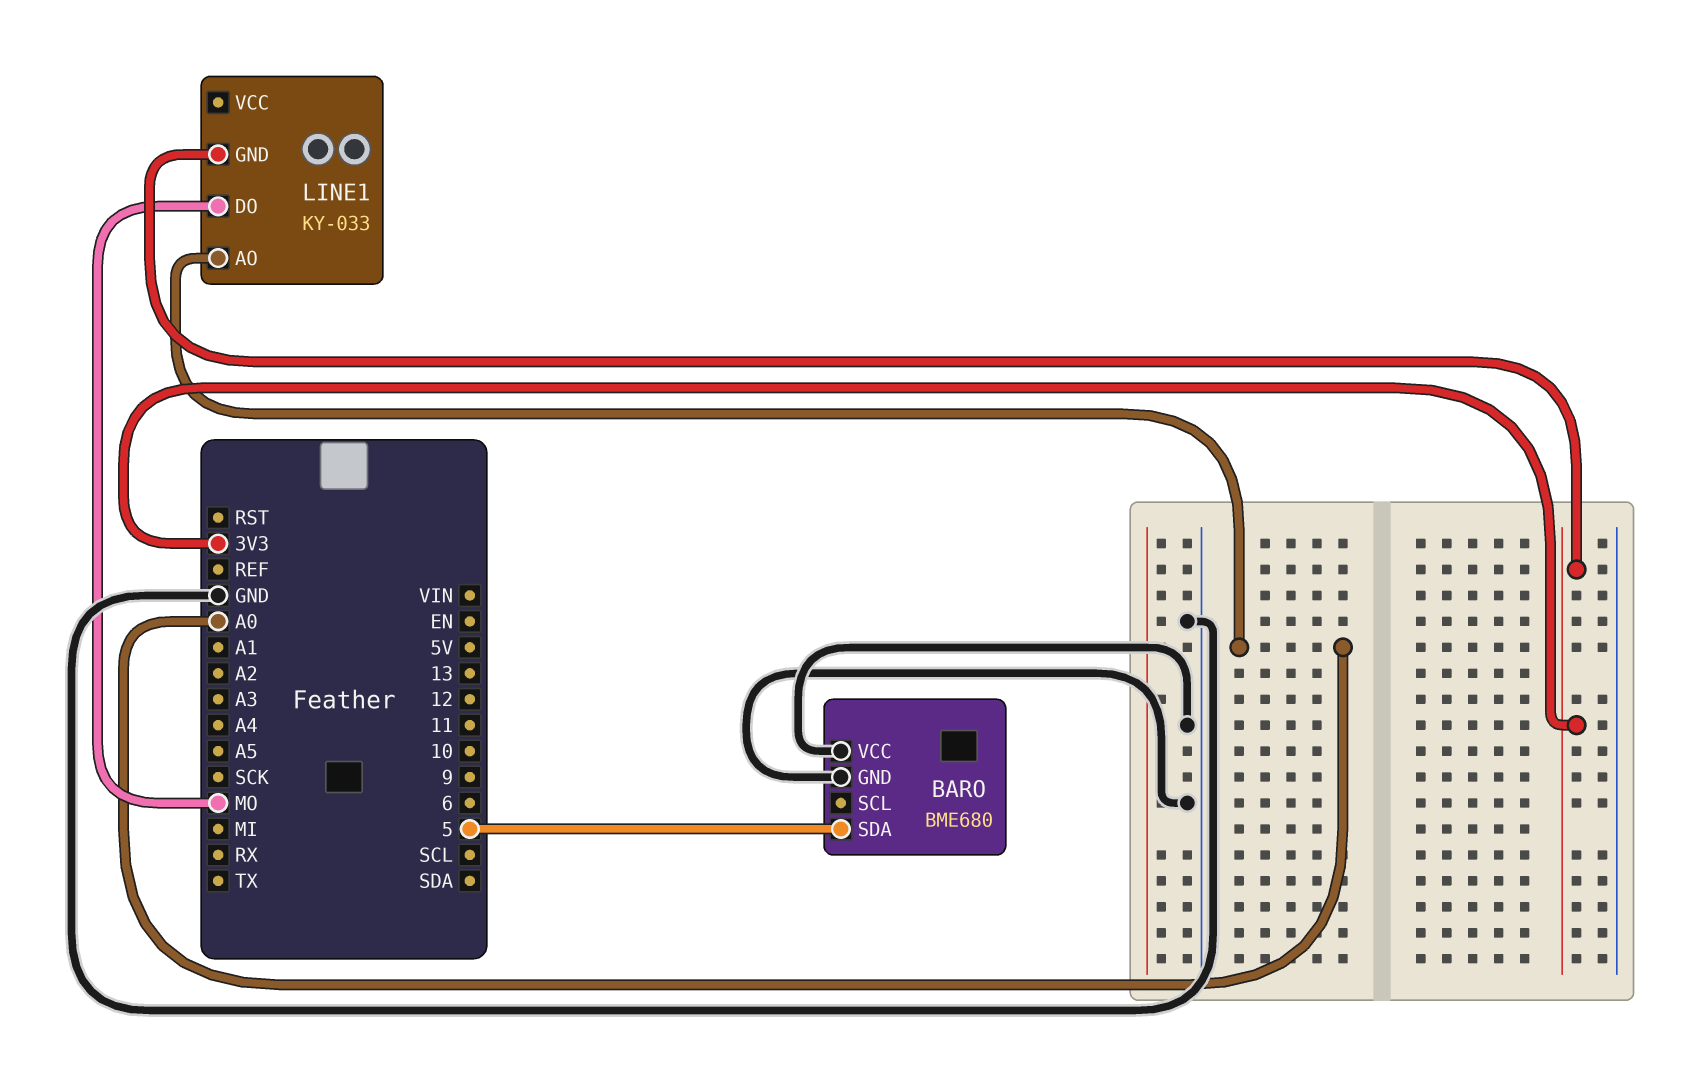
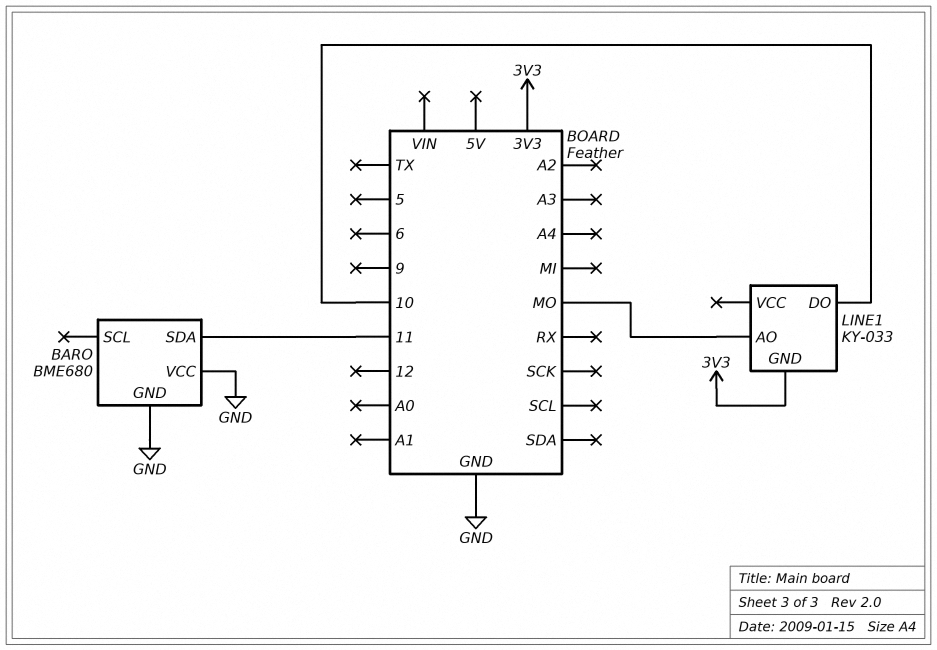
BARO pin SDA: 5 -> 11
LINE1 pin AO: A0 -> MO
LINE1 pin DO: MO -> 10

